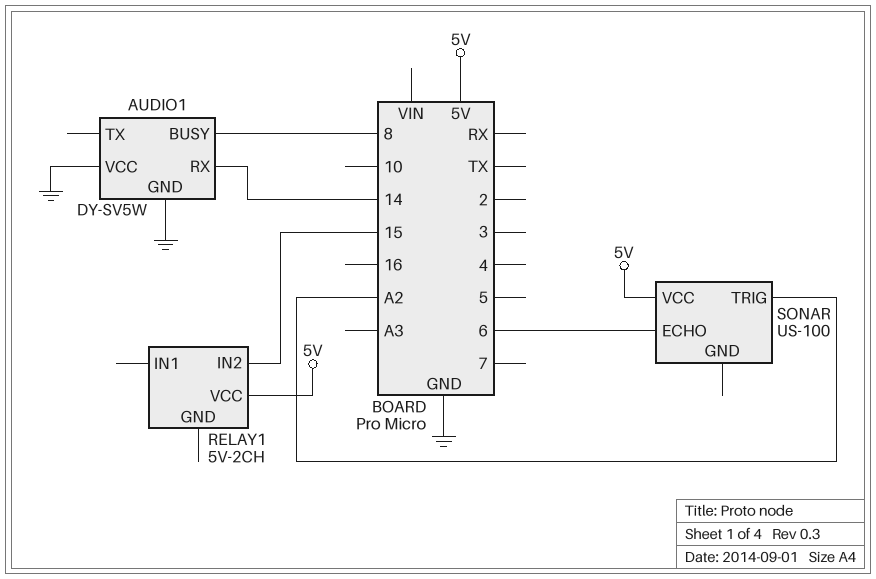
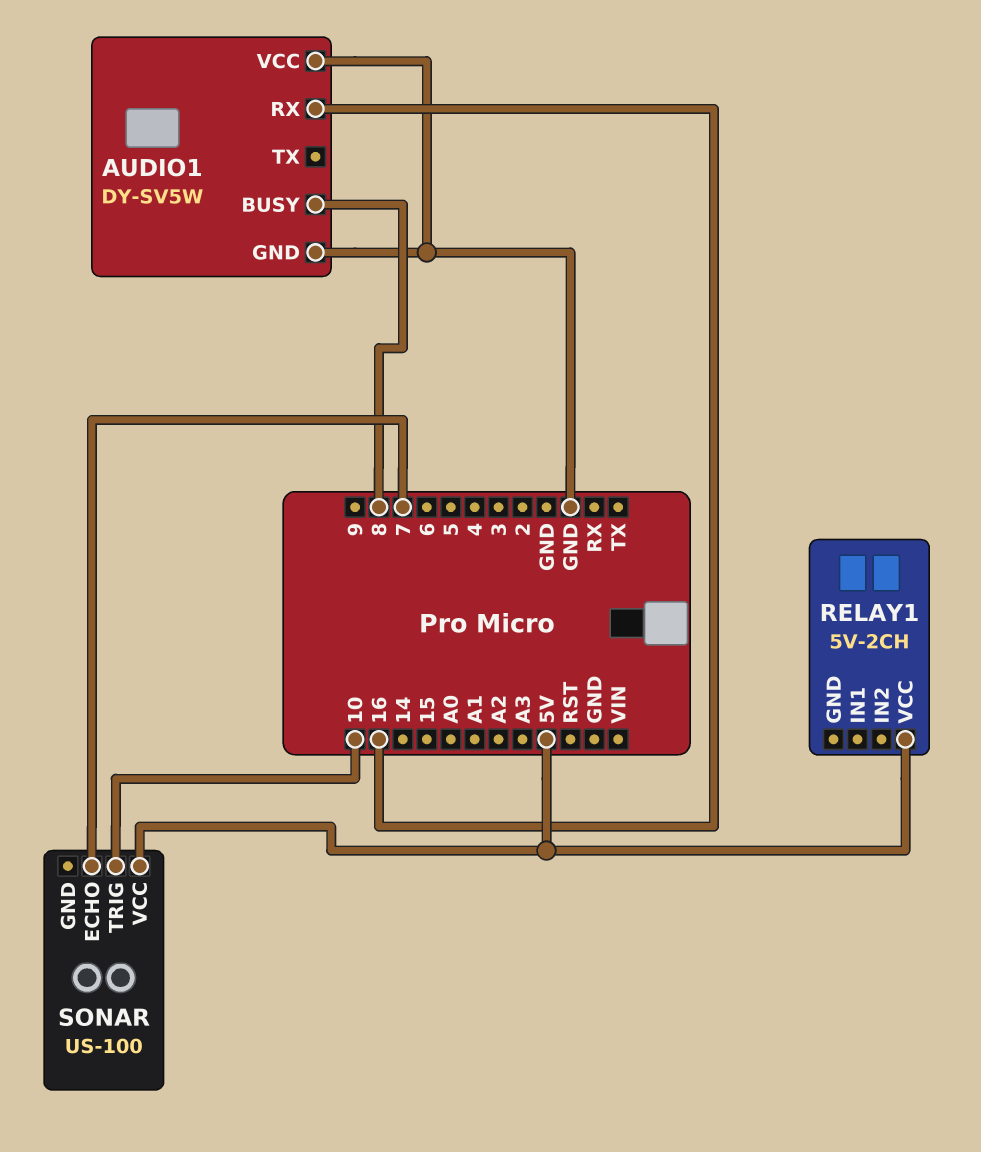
AUDIO1 pin RX: 14 -> 16
RELAY1 pin IN2: 15 -> none
SONAR pin ECHO: 6 -> 7
SONAR pin TRIG: A2 -> 10

